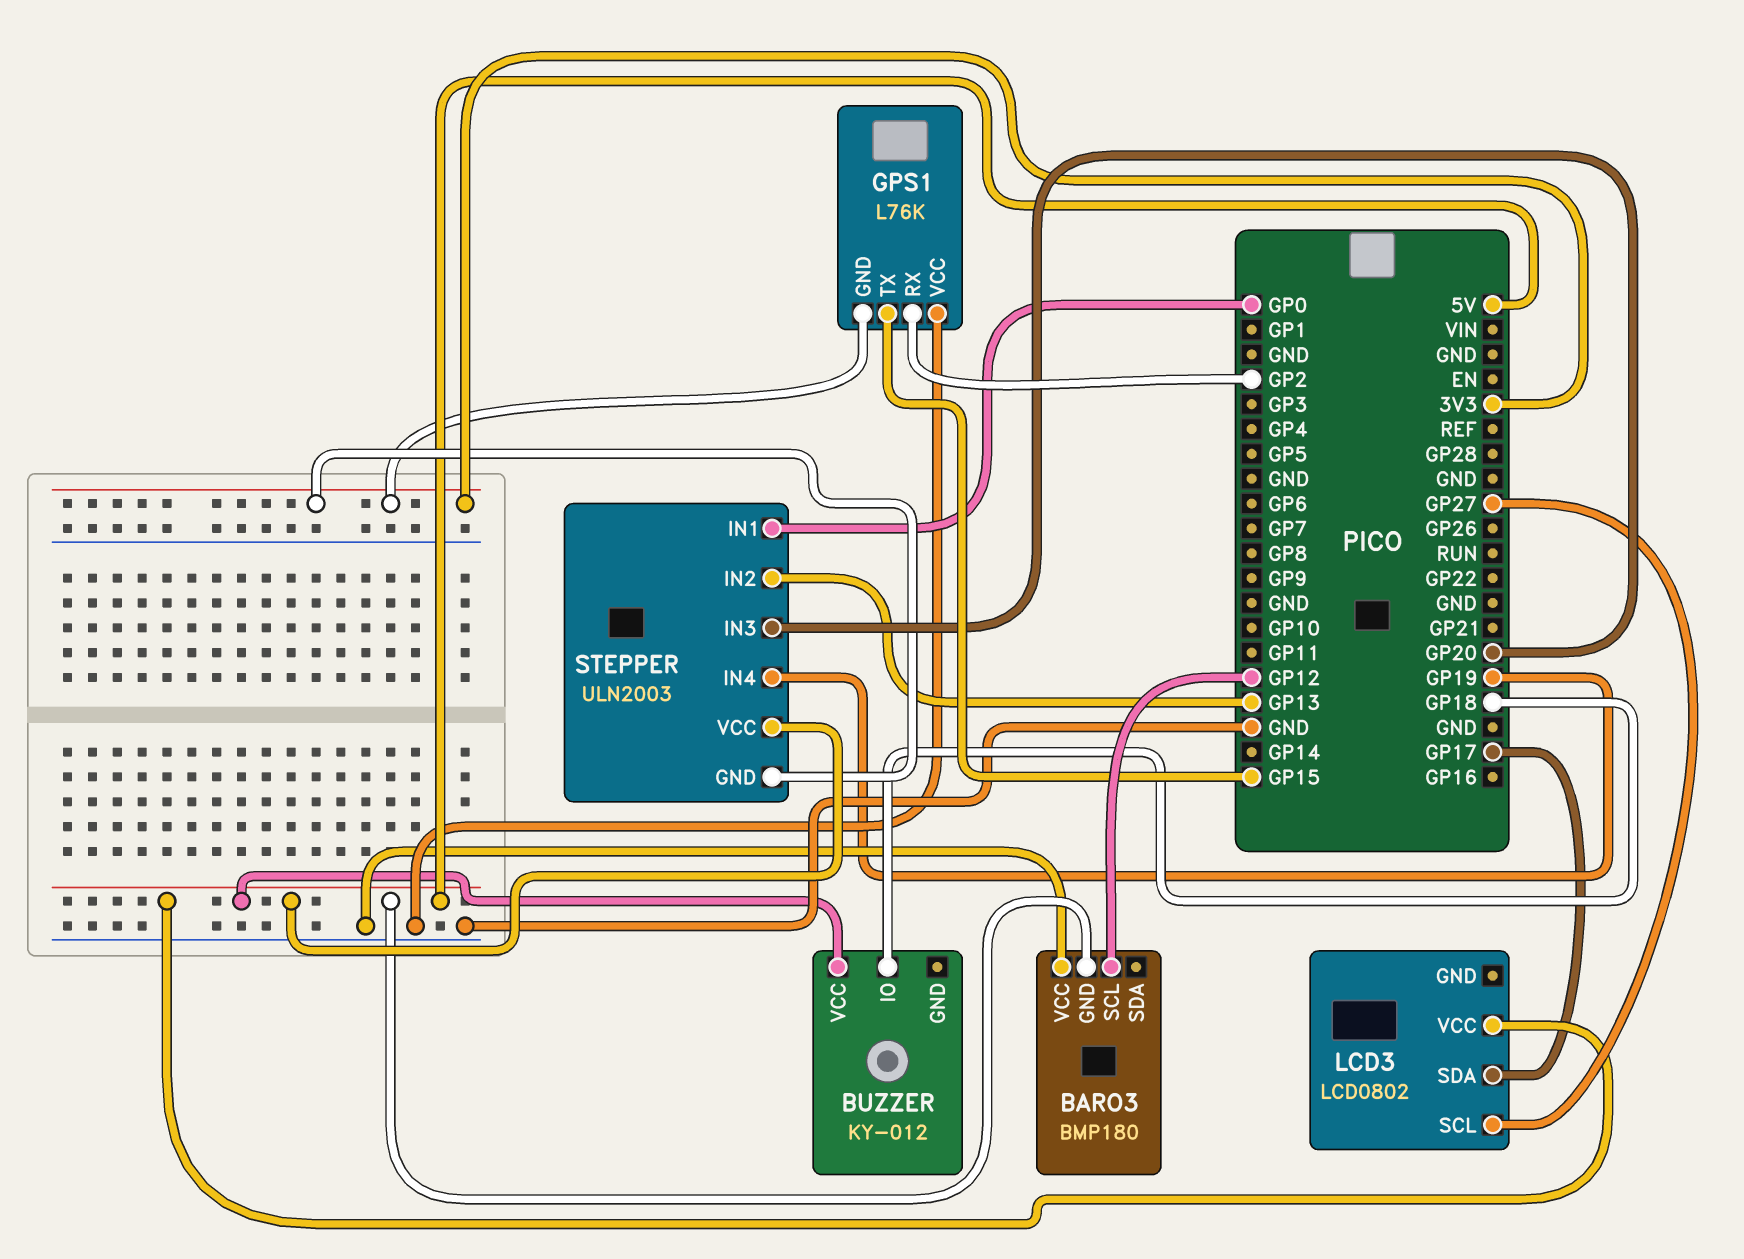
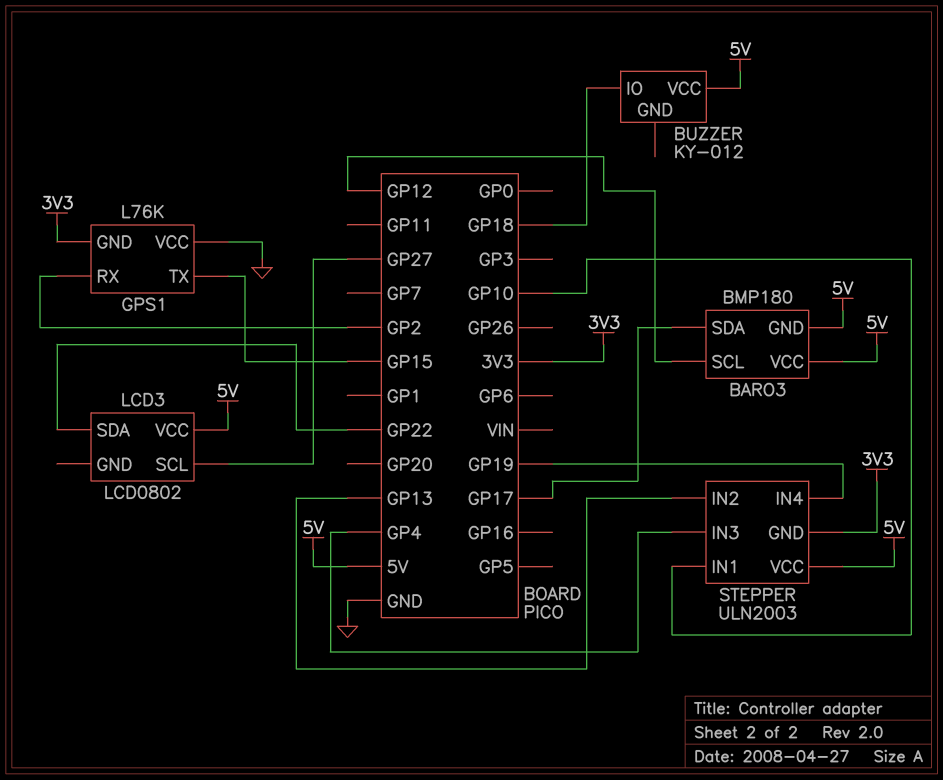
BARO3 pin SDA: none -> GP17
BARO3 pin VCC: GND -> 5V
LCD3 pin SDA: GP17 -> GP22
STEPPER pin IN1: GP0 -> GP10
STEPPER pin IN3: GP20 -> GP4

